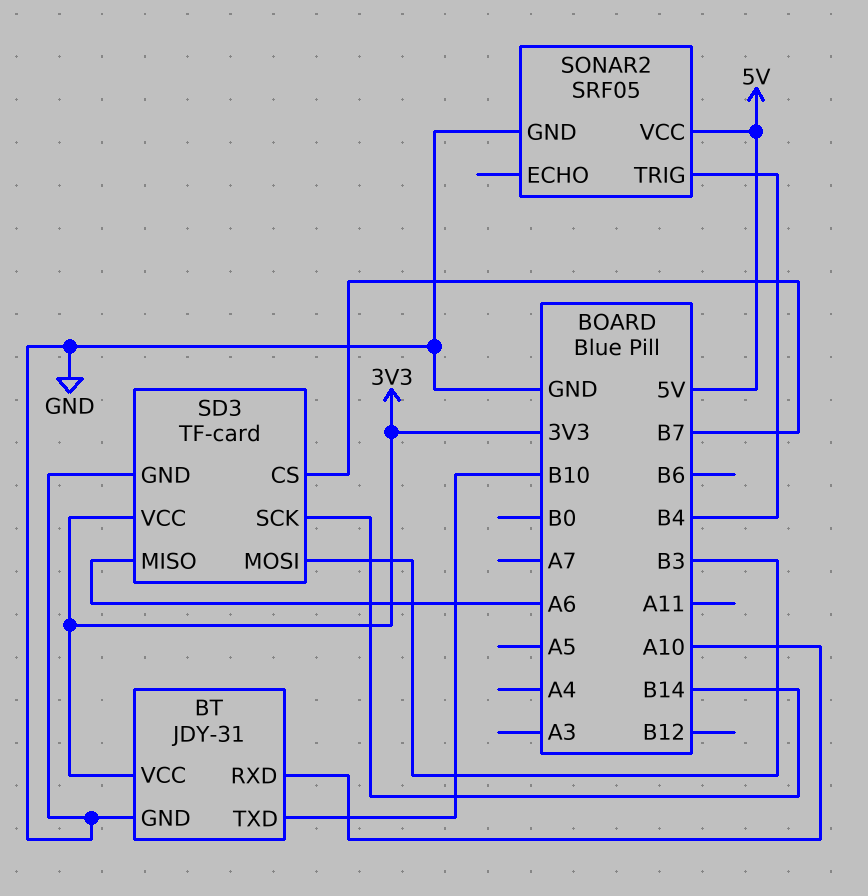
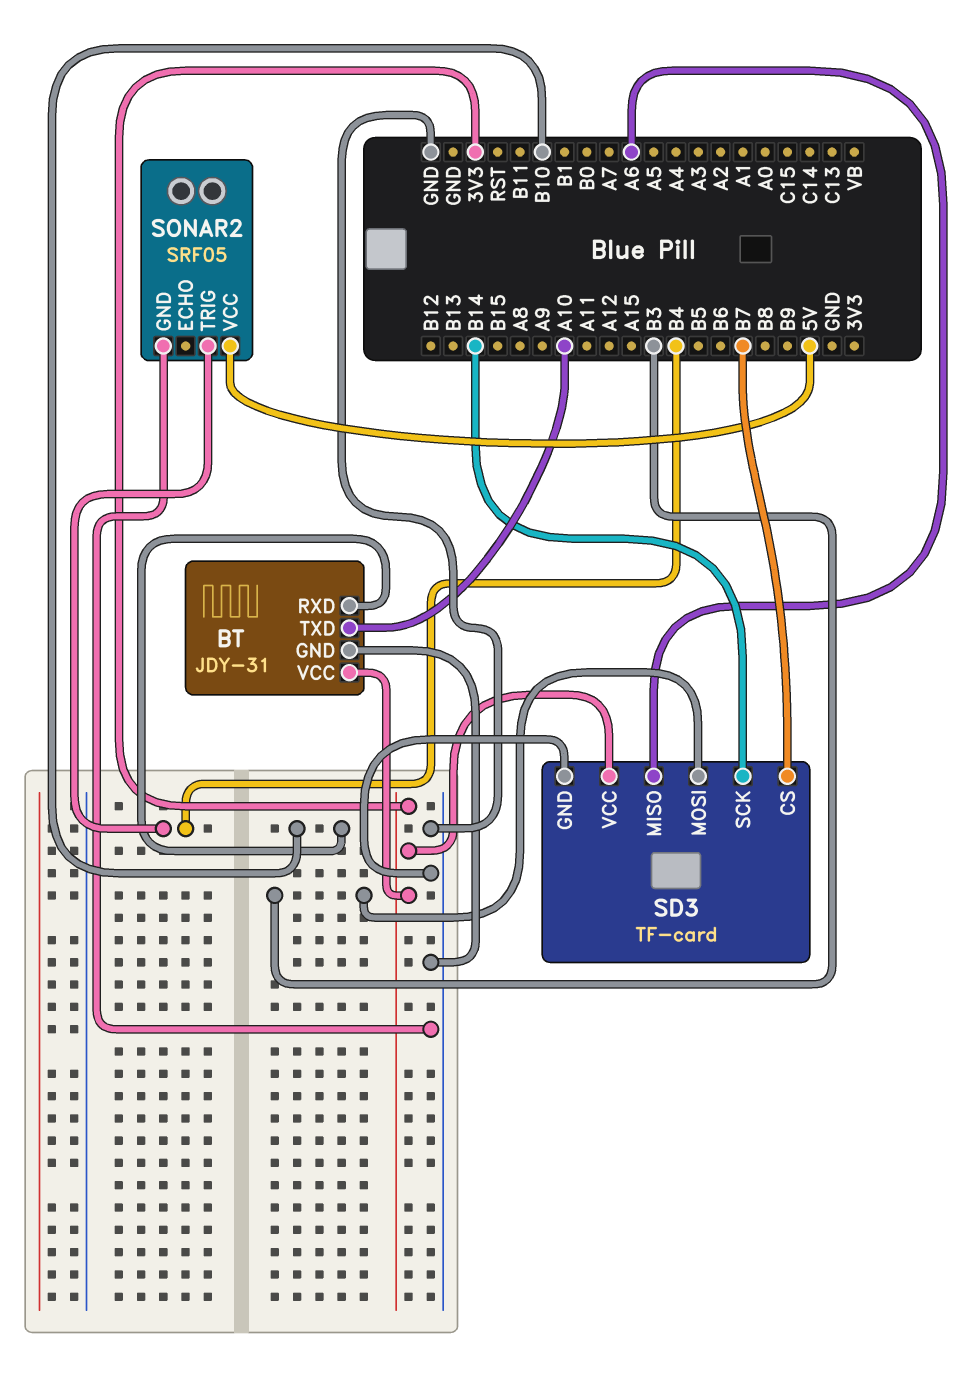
BT pin RXD: A10 -> B10
BT pin TXD: B10 -> A10

